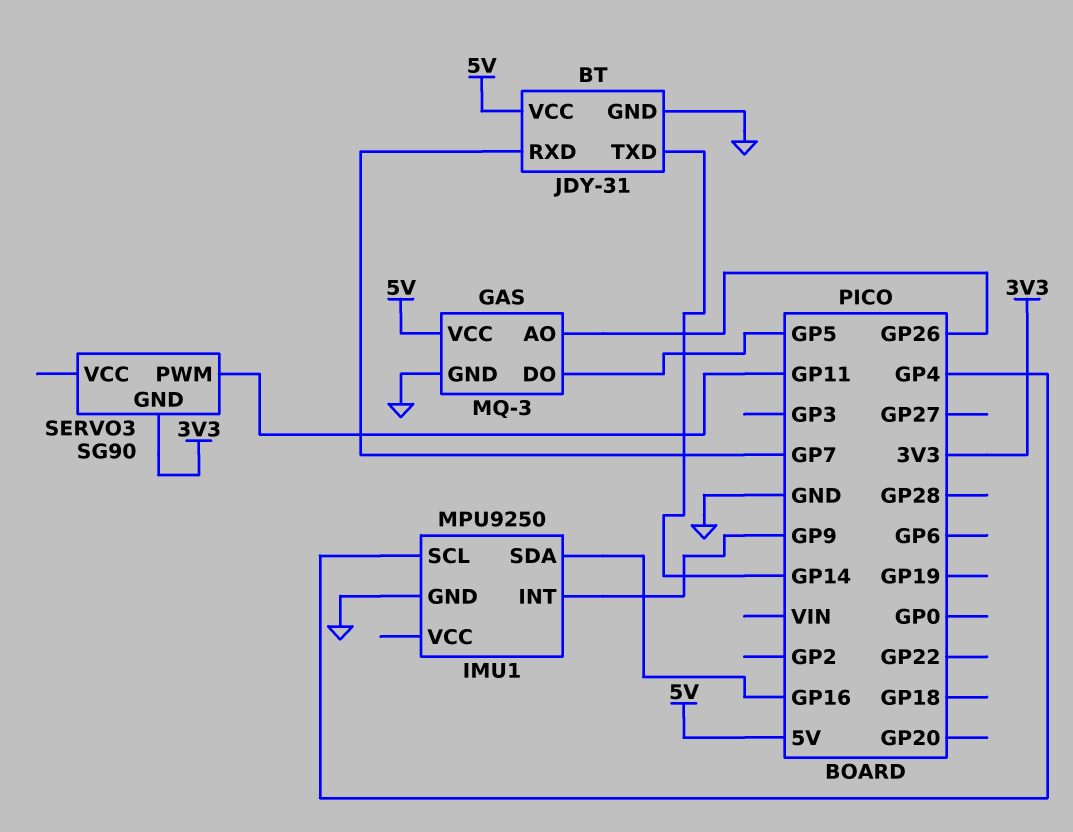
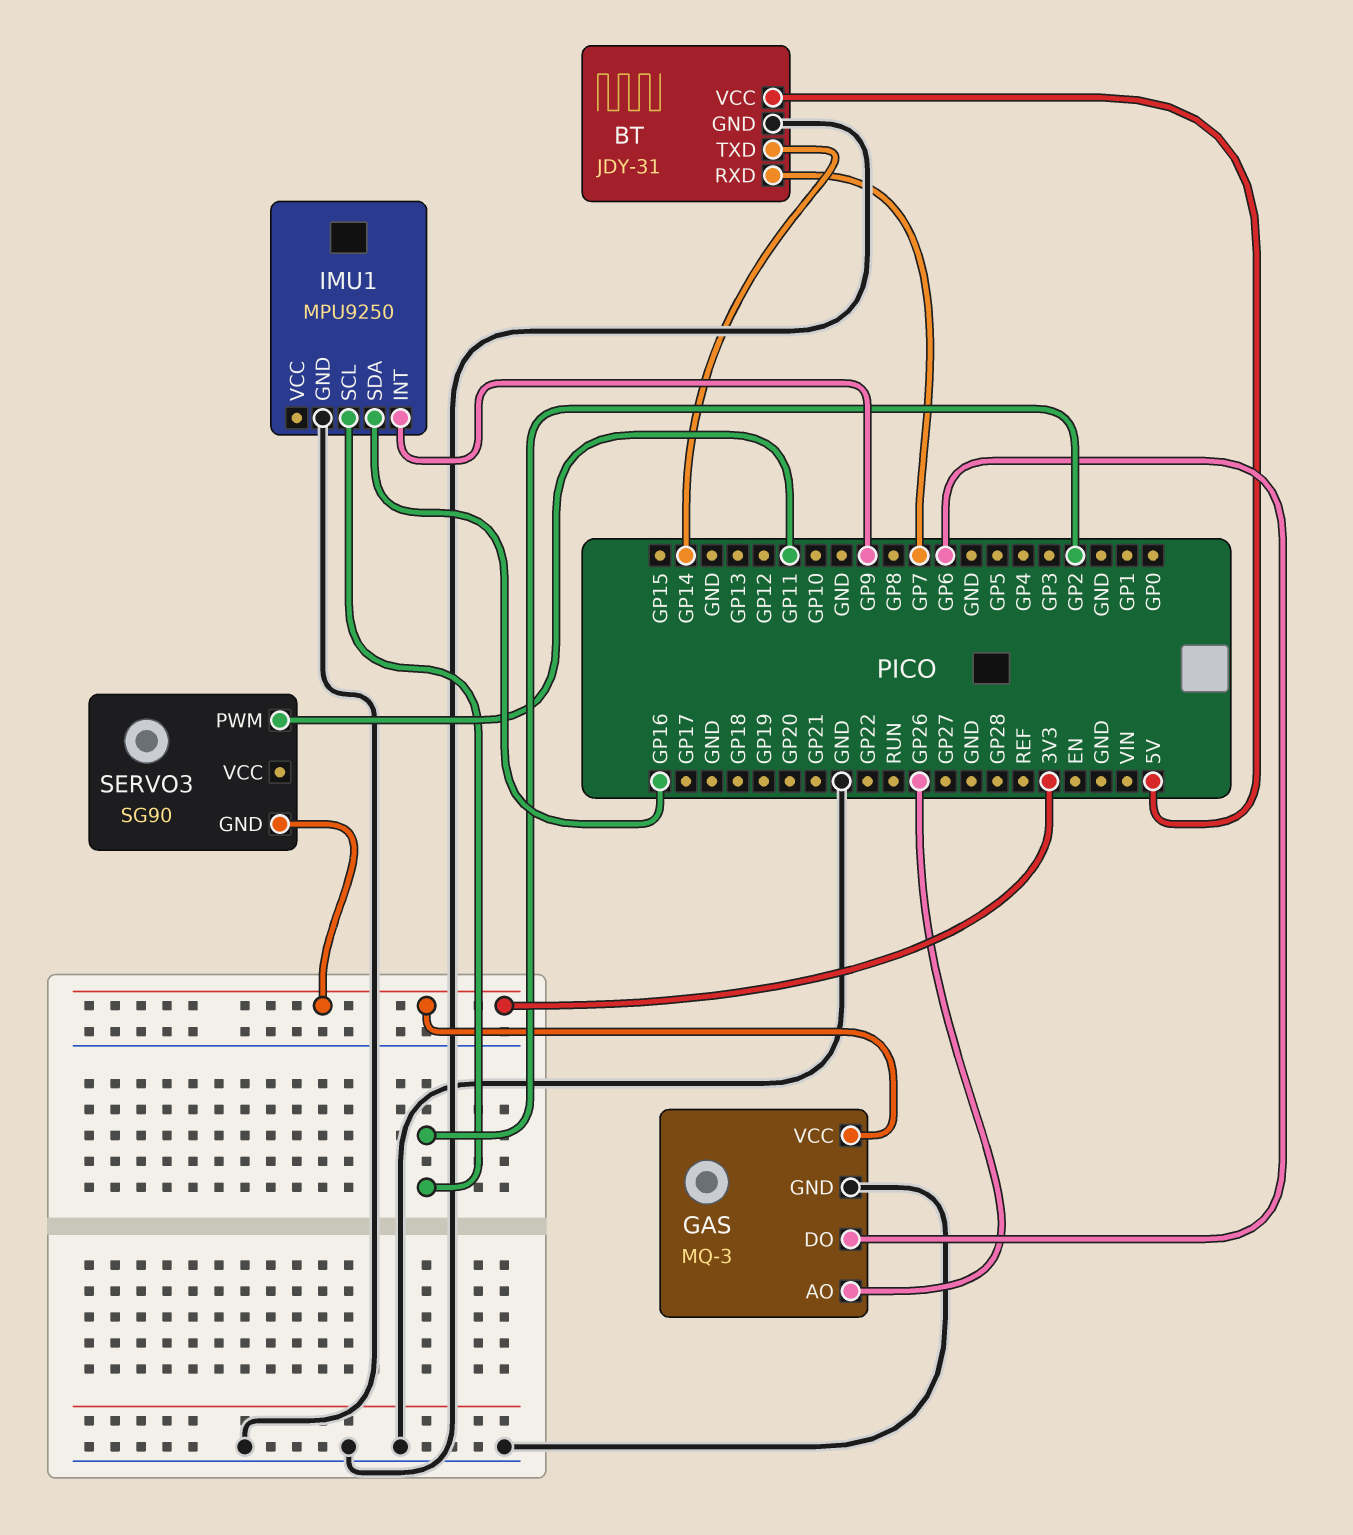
GAS pin DO: GP5 -> GP6
GAS pin VCC: 5V -> 3V3
IMU1 pin SCL: GP4 -> GP2

